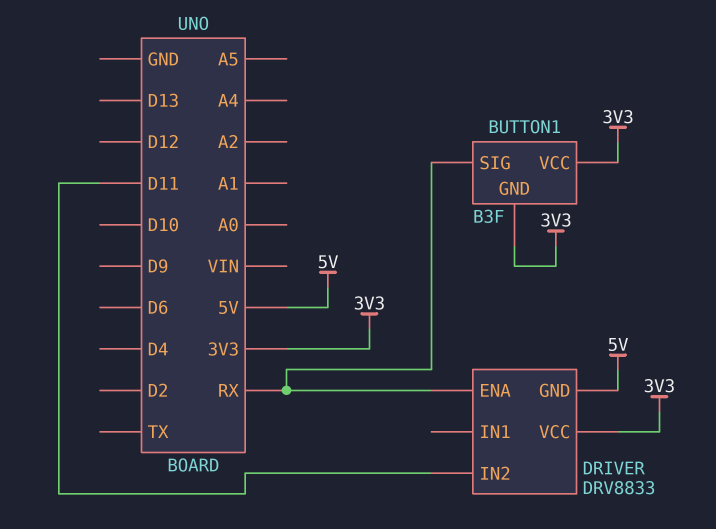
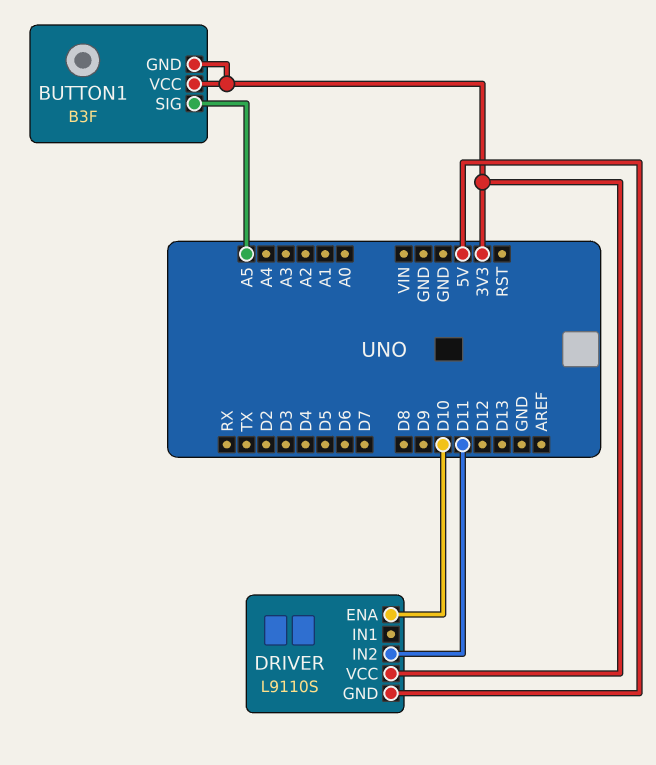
BUTTON1 pin SIG: RX -> A5
DRIVER: DRV8833 -> L9110S
DRIVER pin ENA: RX -> D10

